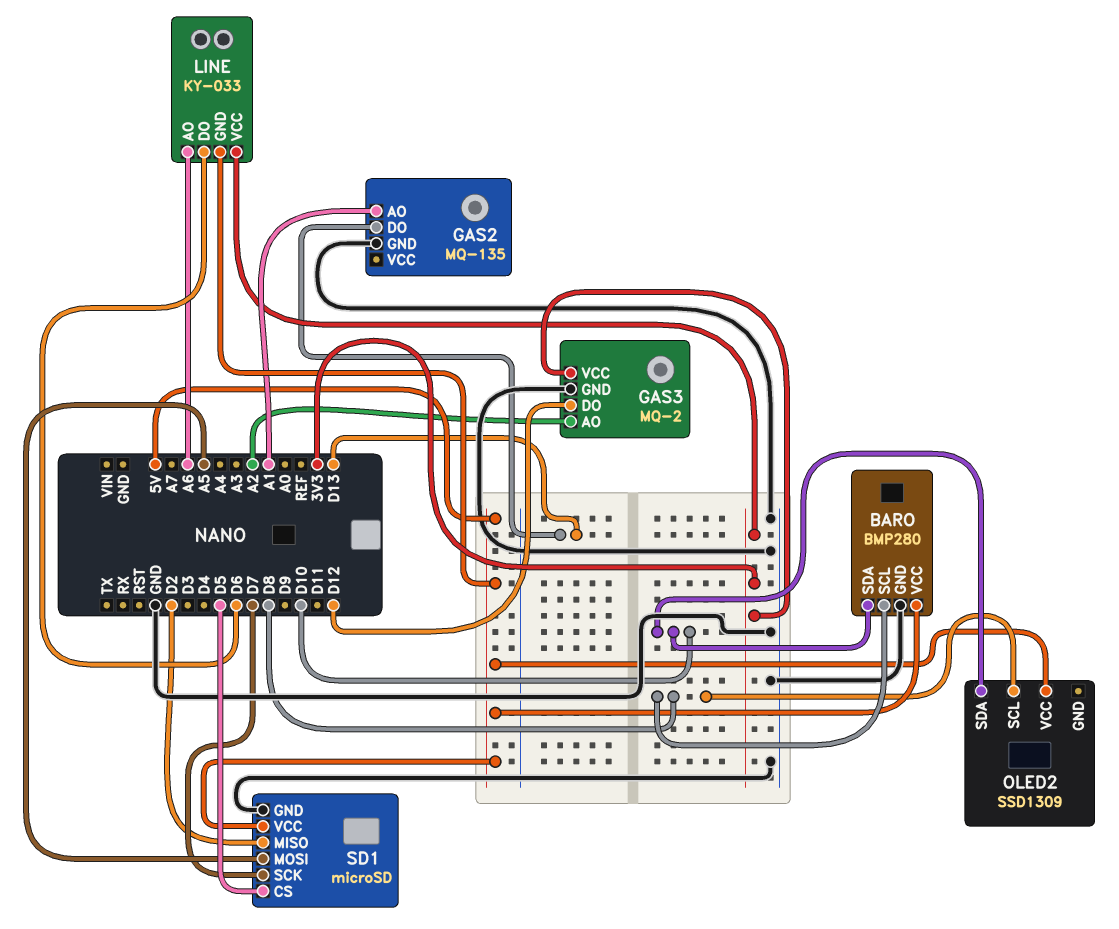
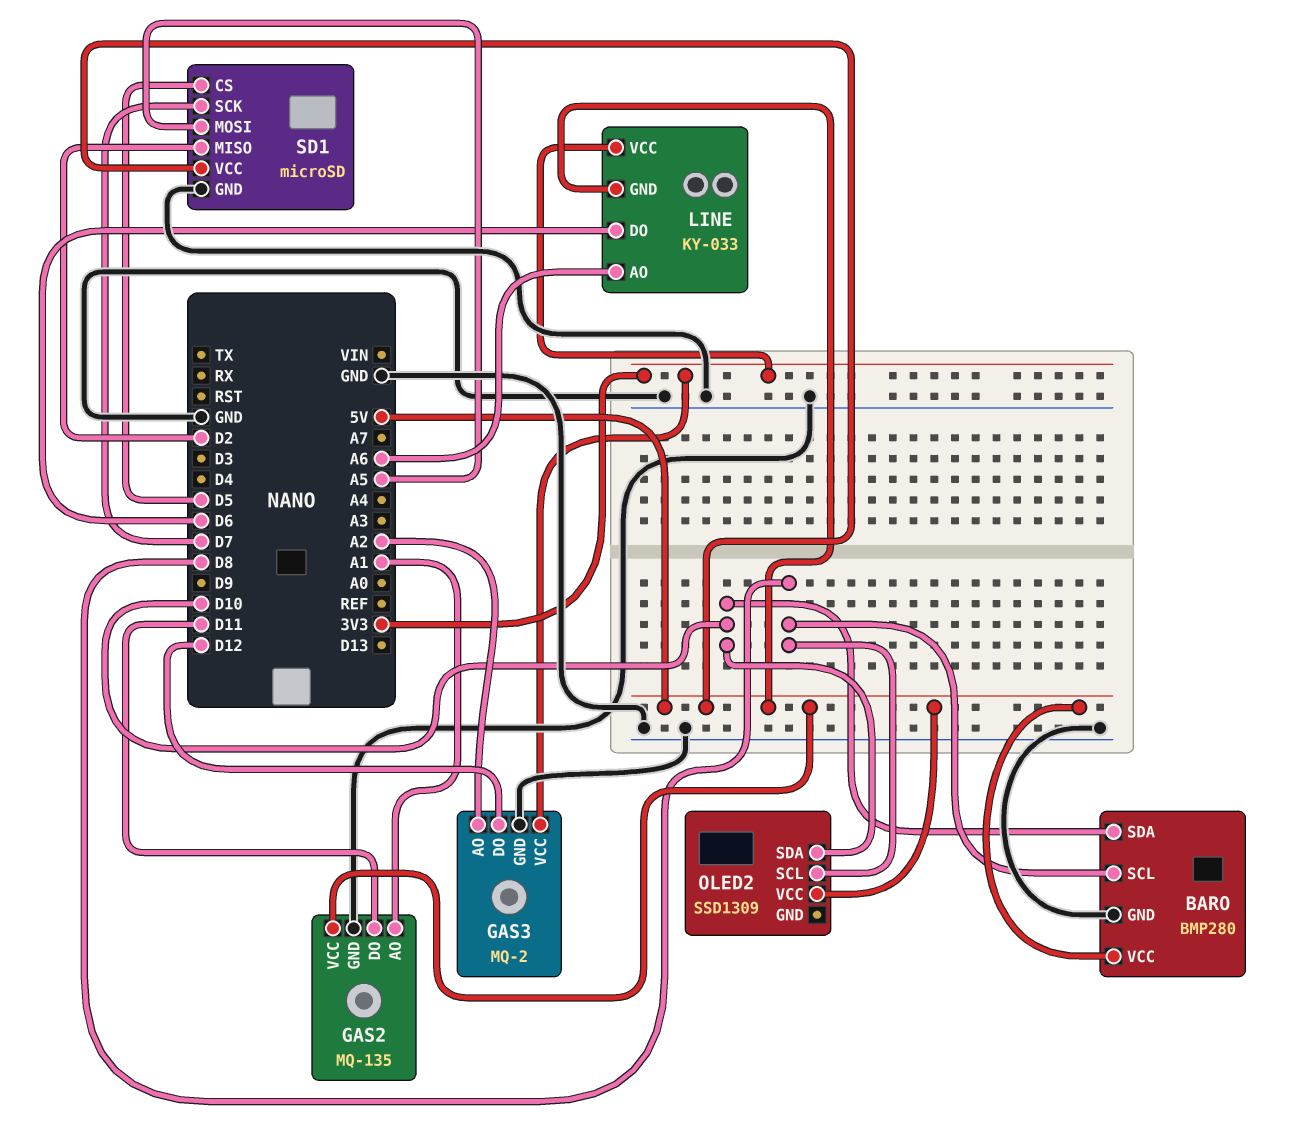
GAS2 pin DO: D13 -> D11
GAS2 pin VCC: none -> 5V

